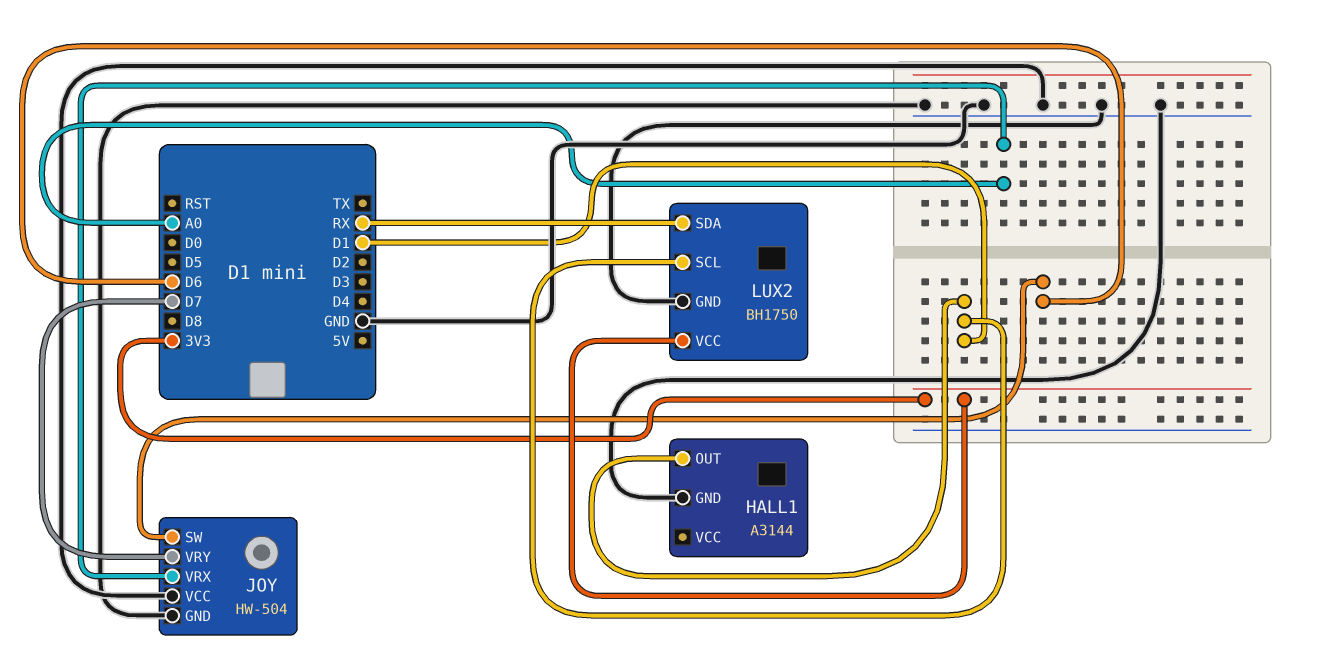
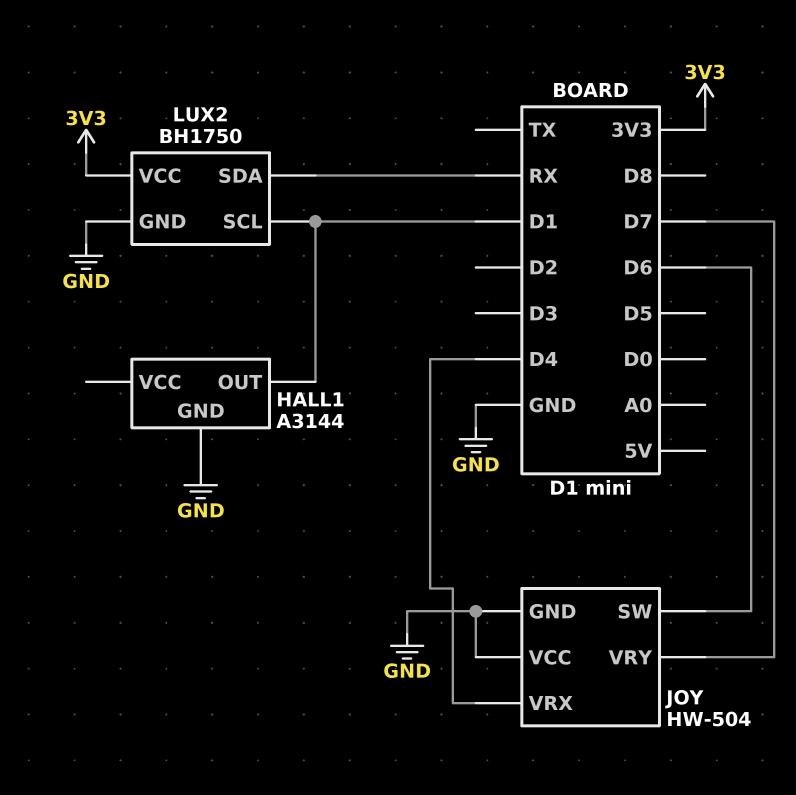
JOY pin VRX: A0 -> D4

